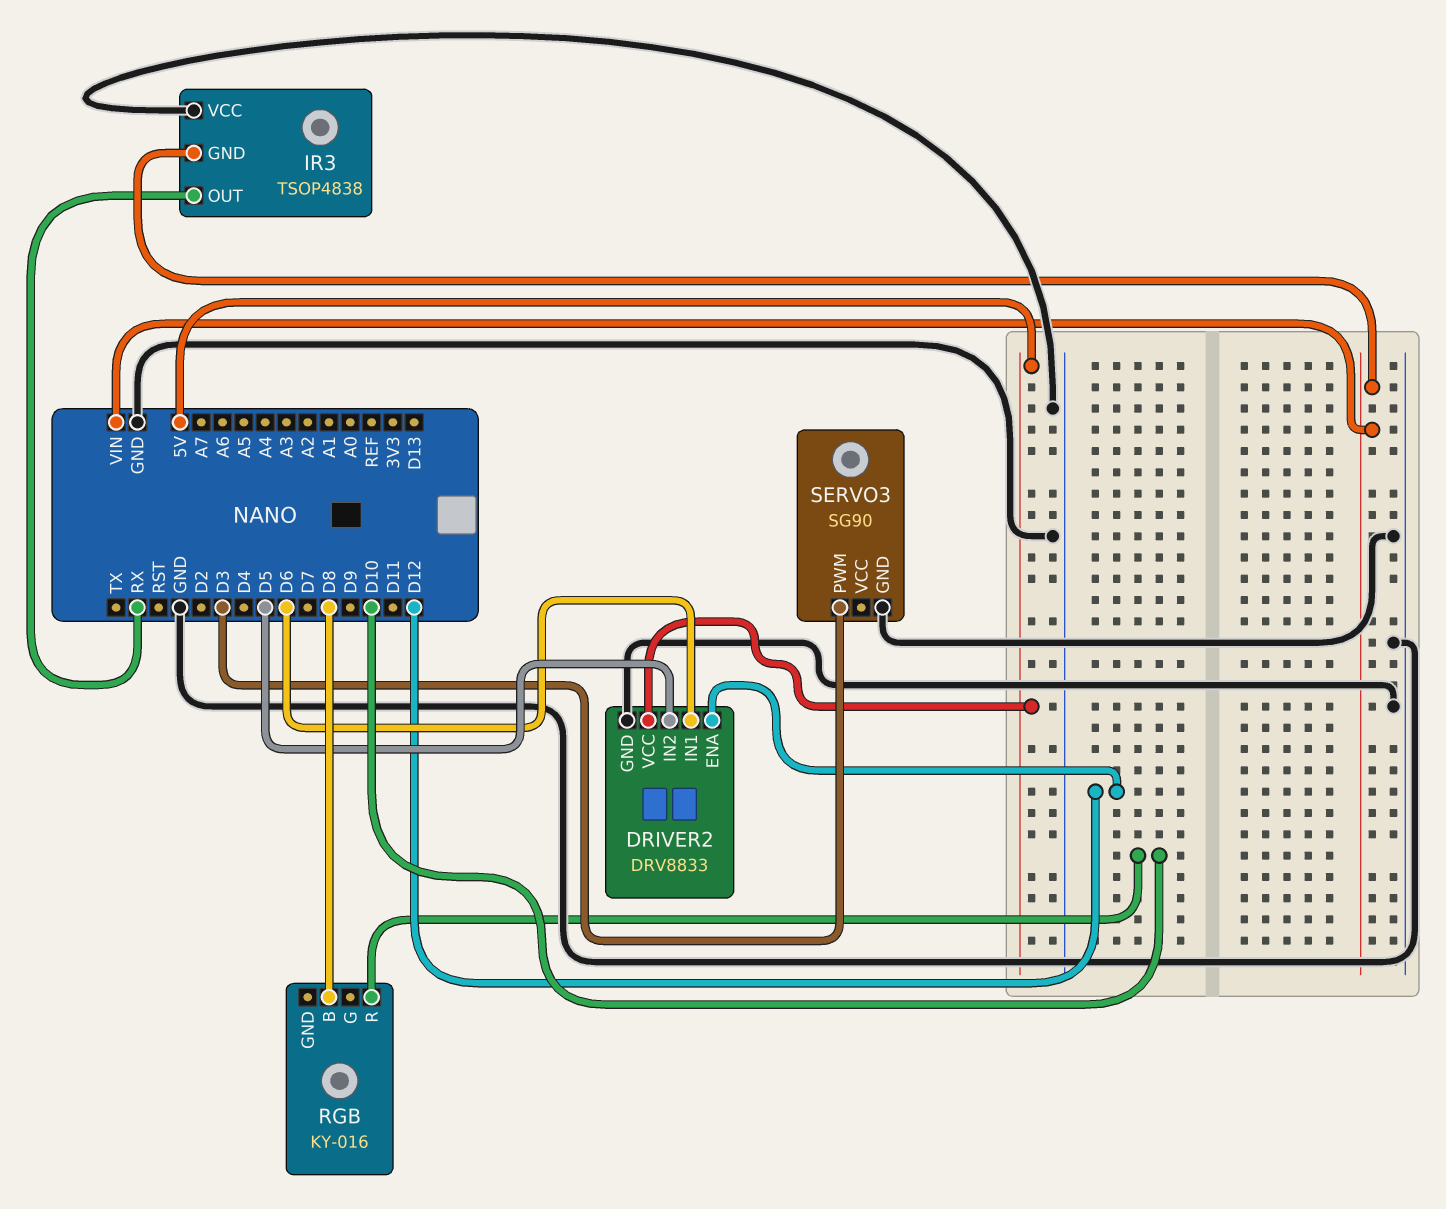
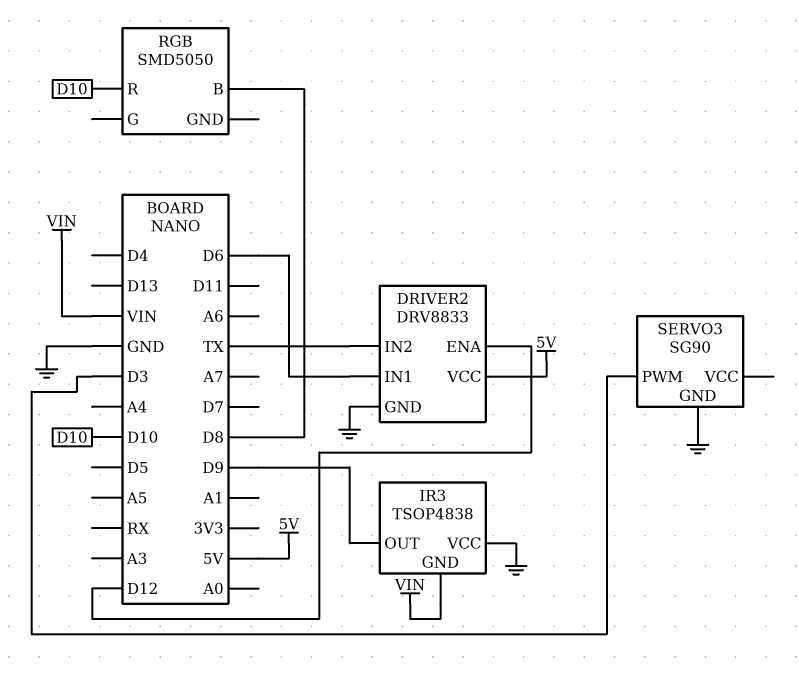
DRIVER2 pin IN2: D5 -> TX
IR3 pin OUT: RX -> D9
RGB: KY-016 -> SMD5050

